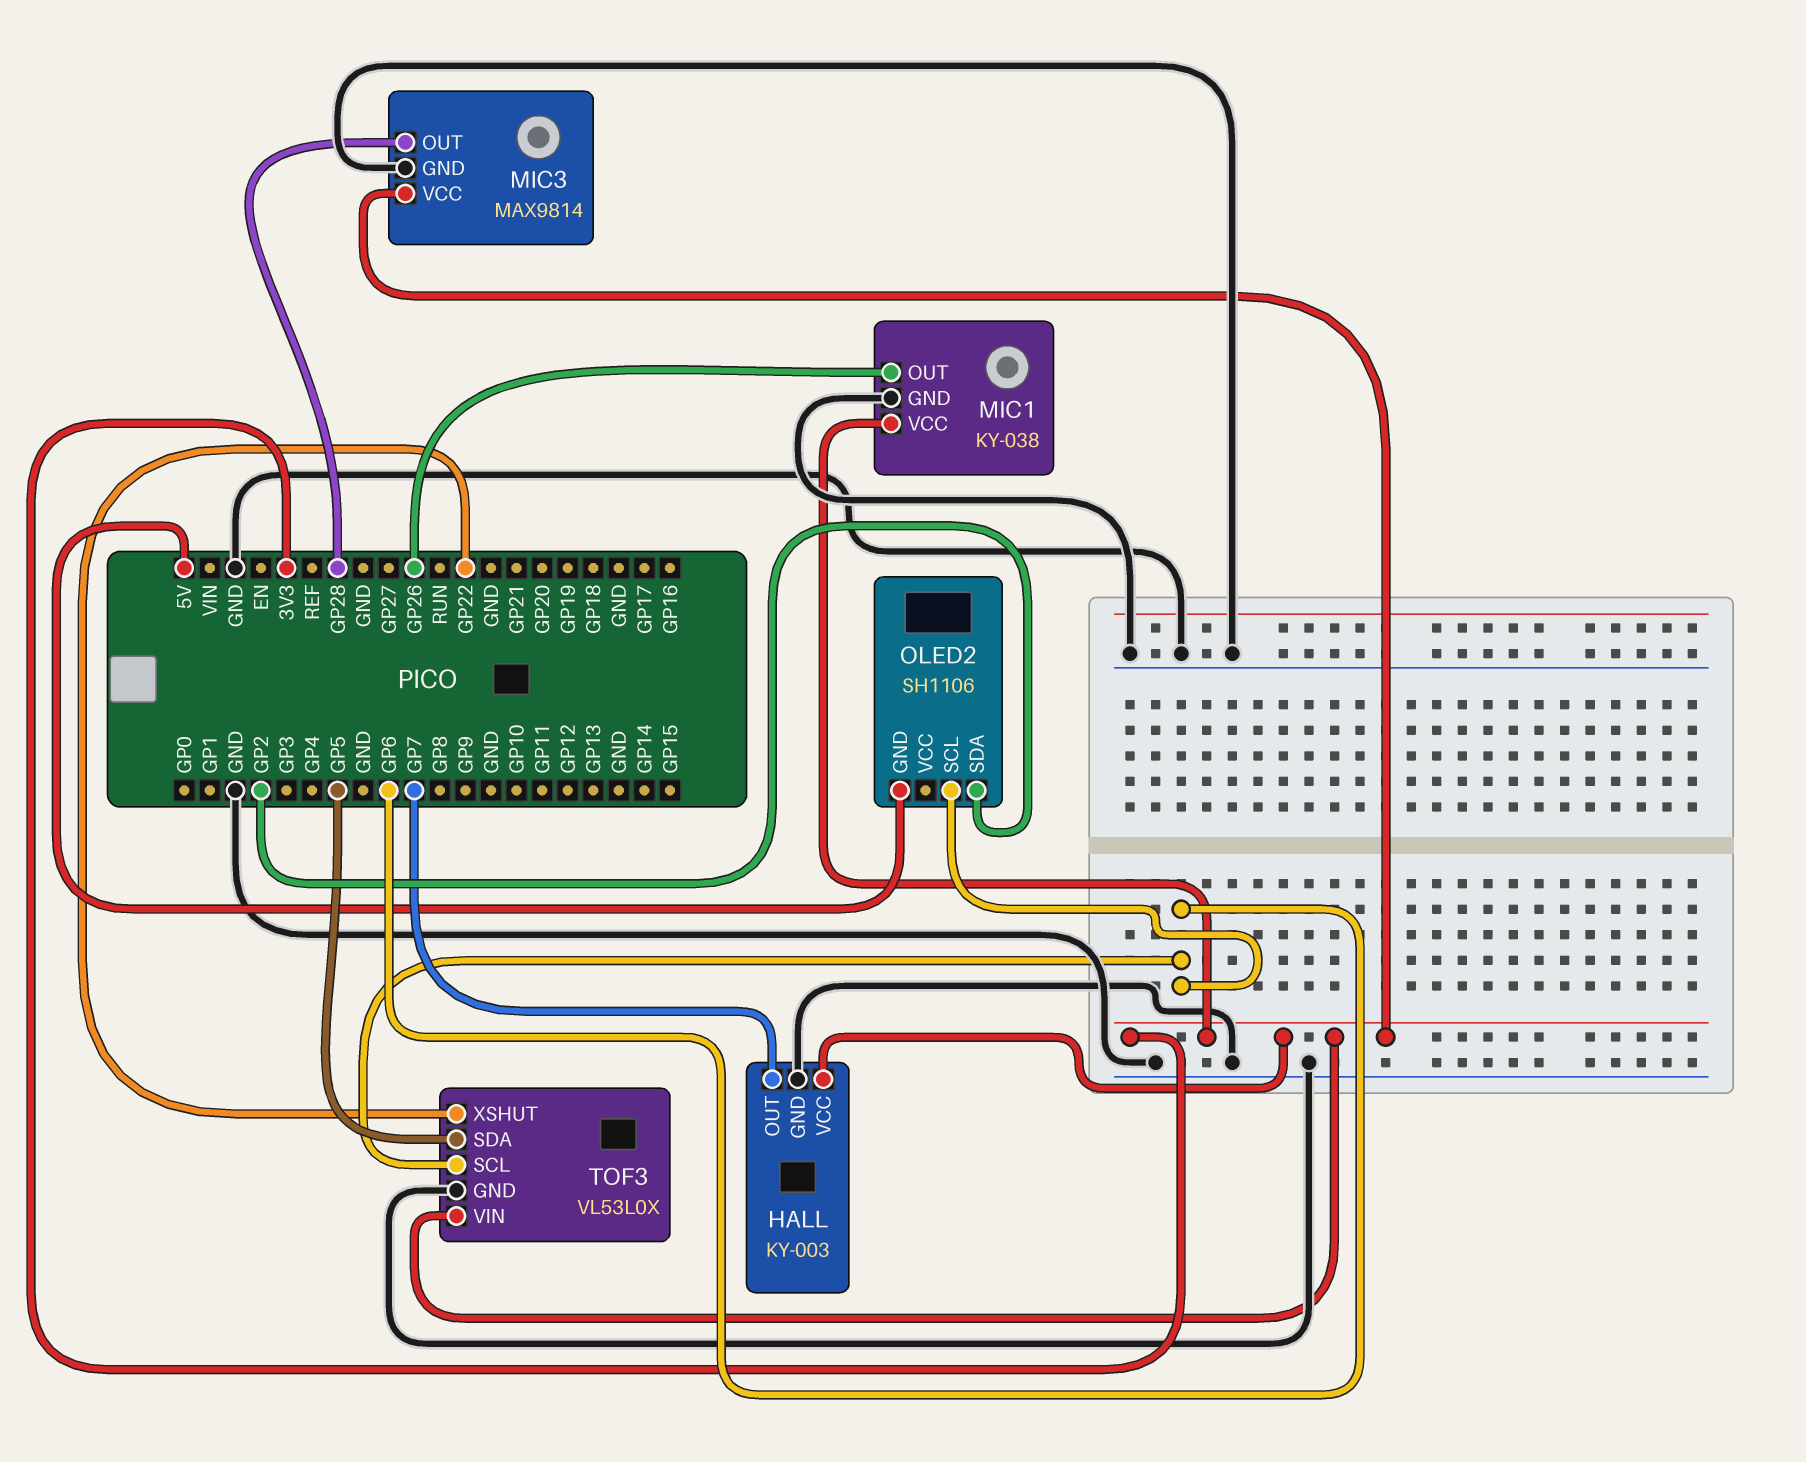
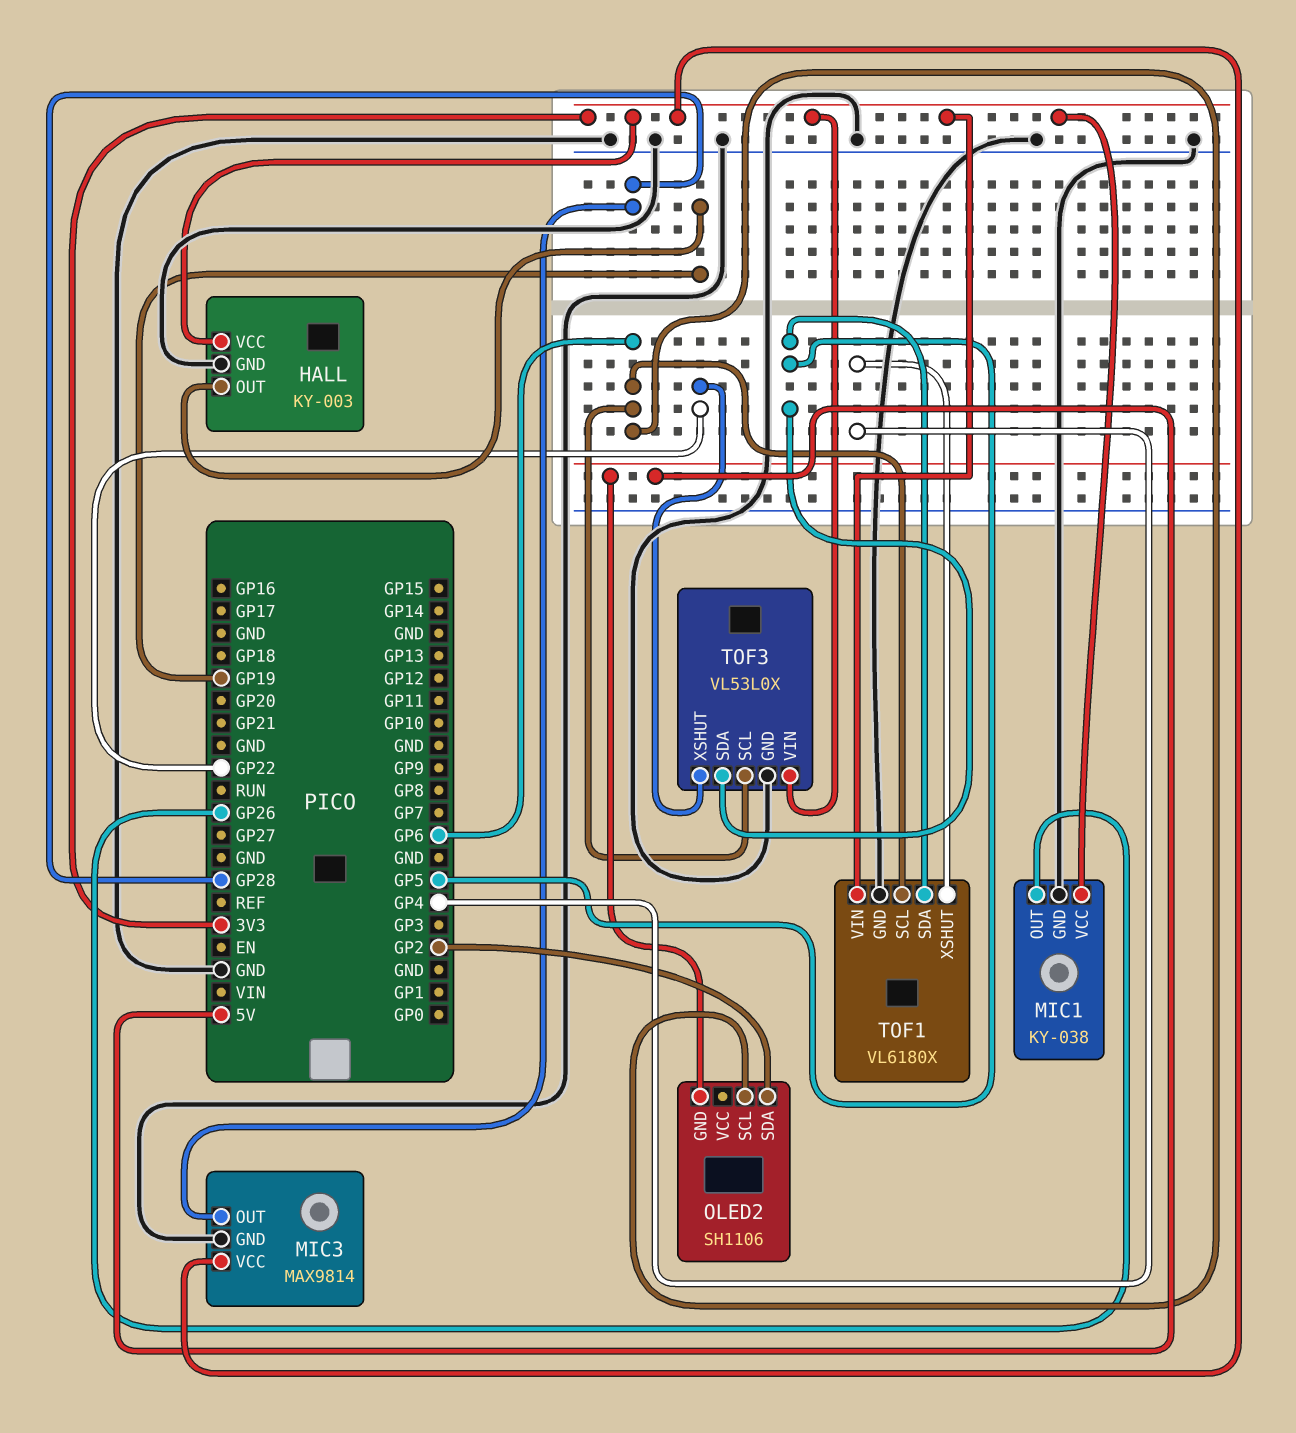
HALL pin OUT: GP7 -> GP19
TOF1: none -> VL6180X
TOF1 pin GND: none -> GND
TOF1 pin SCL: none -> GP6
TOF1 pin SDA: none -> GP5
TOF1 pin VIN: none -> 3V3
TOF1 pin XSHUT: none -> GP4

